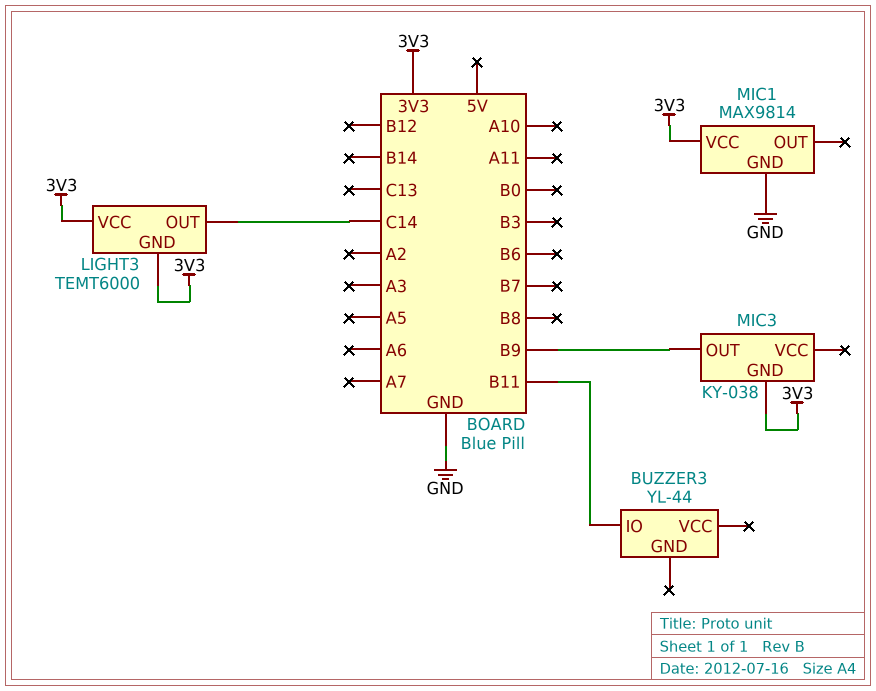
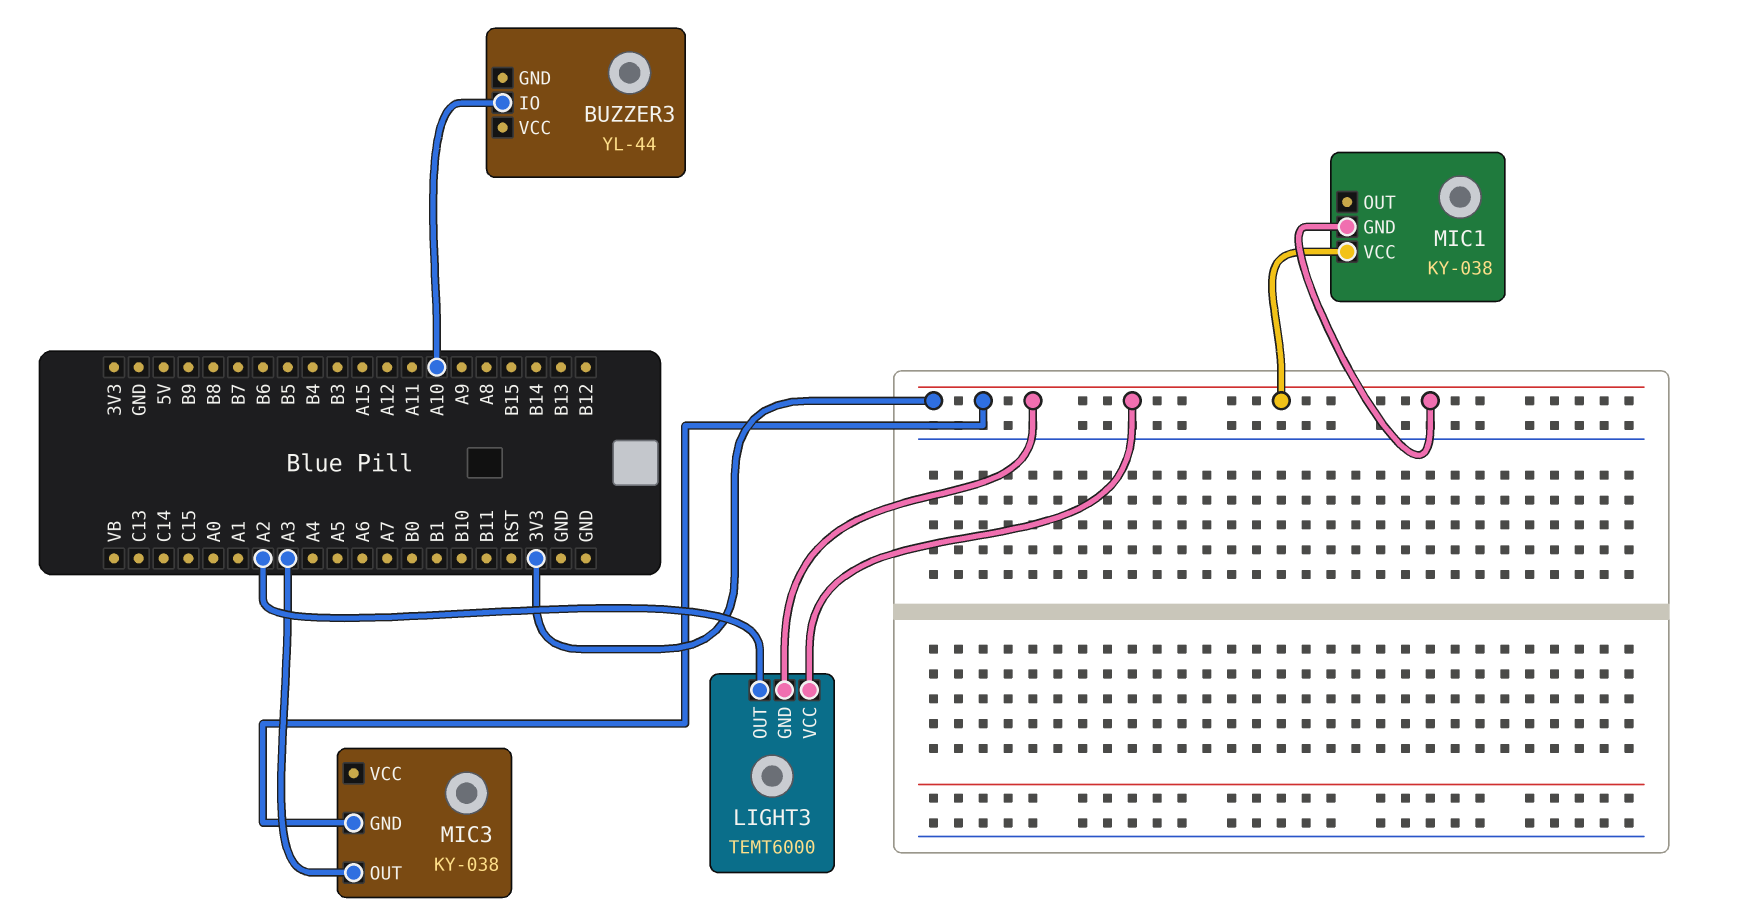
BUZZER3 pin IO: B11 -> A10
LIGHT3 pin OUT: C14 -> A2
MIC1: MAX9814 -> KY-038
MIC1 pin GND: GND -> 3V3
MIC3 pin OUT: B9 -> A3

